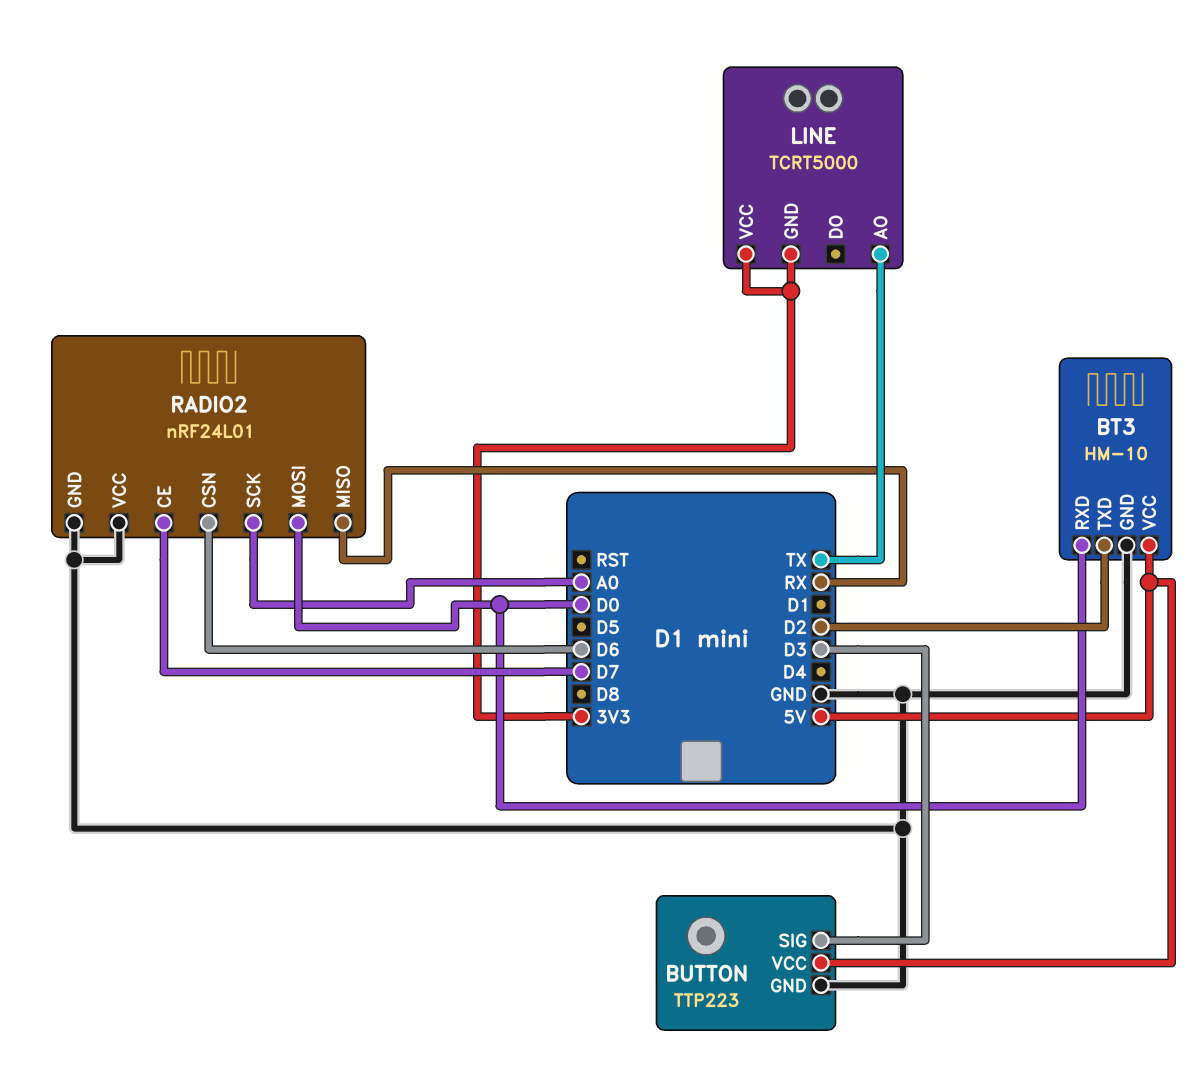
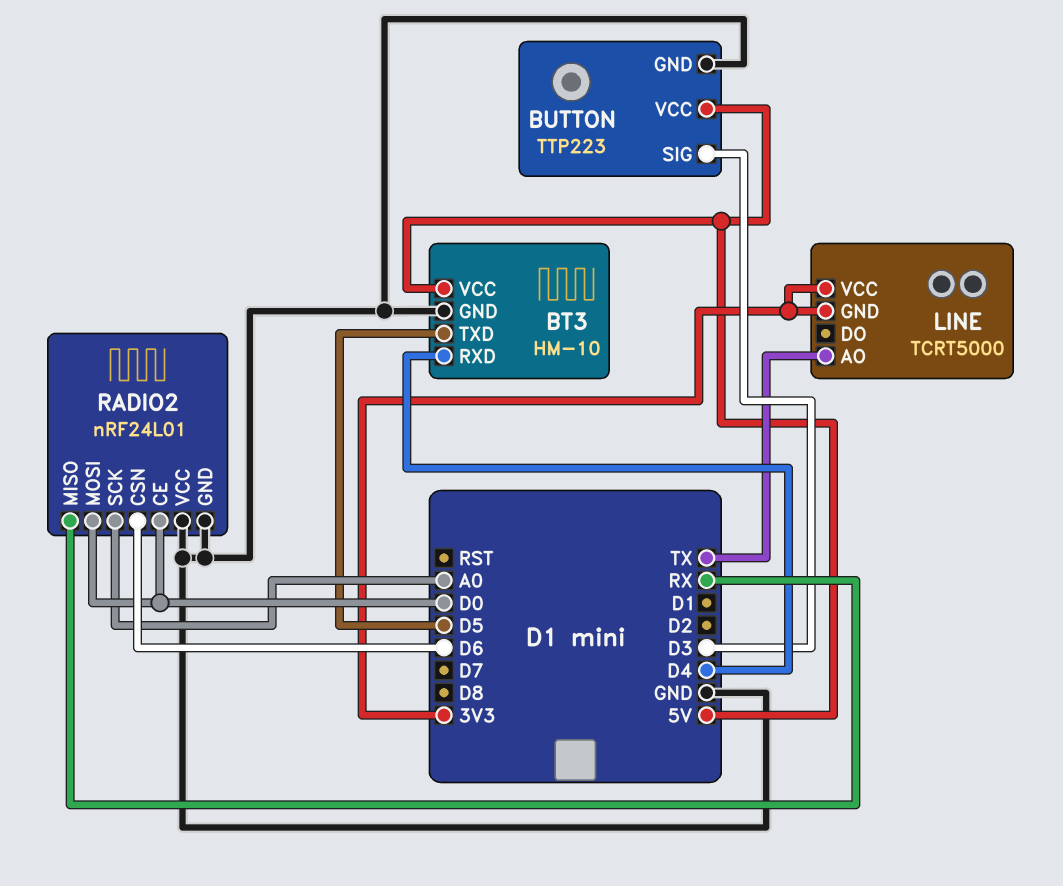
BT3 pin RXD: D0 -> D4
BT3 pin TXD: D2 -> D5
RADIO2 pin CE: D7 -> D0

